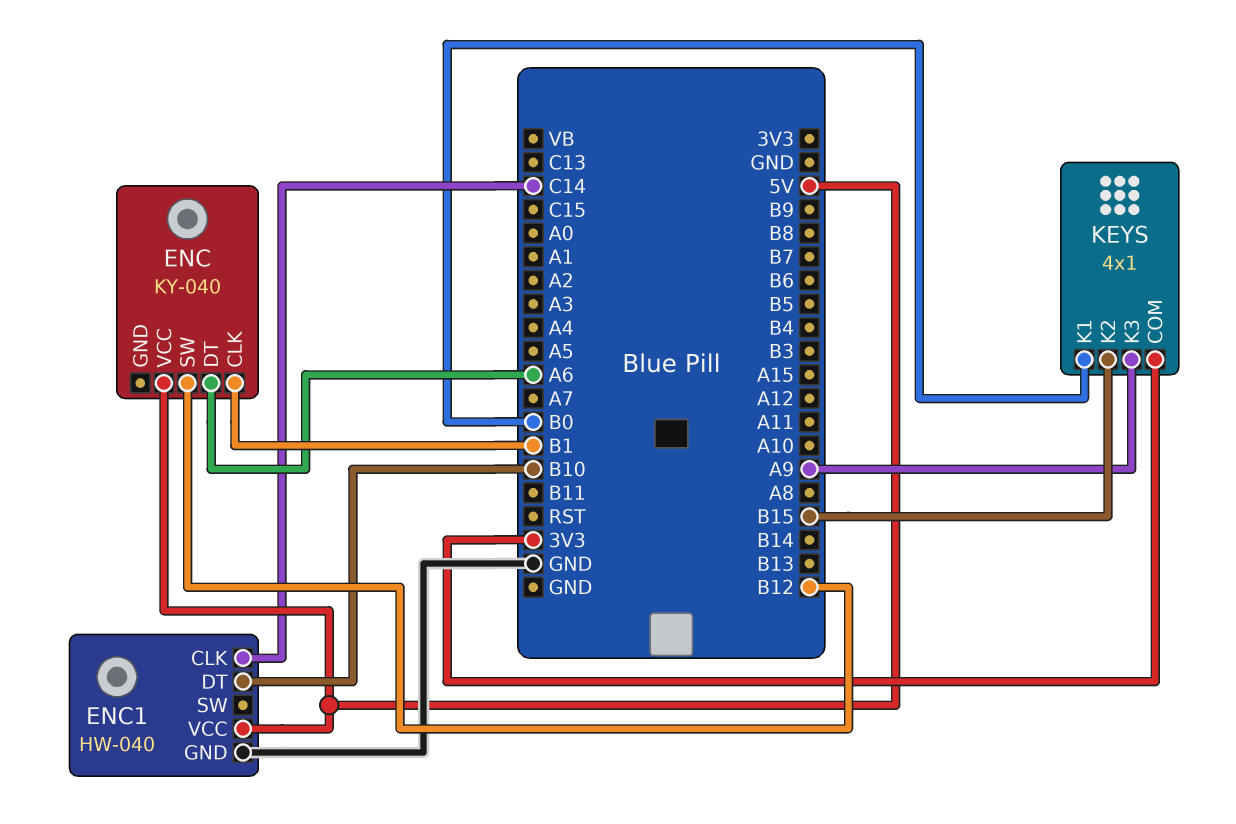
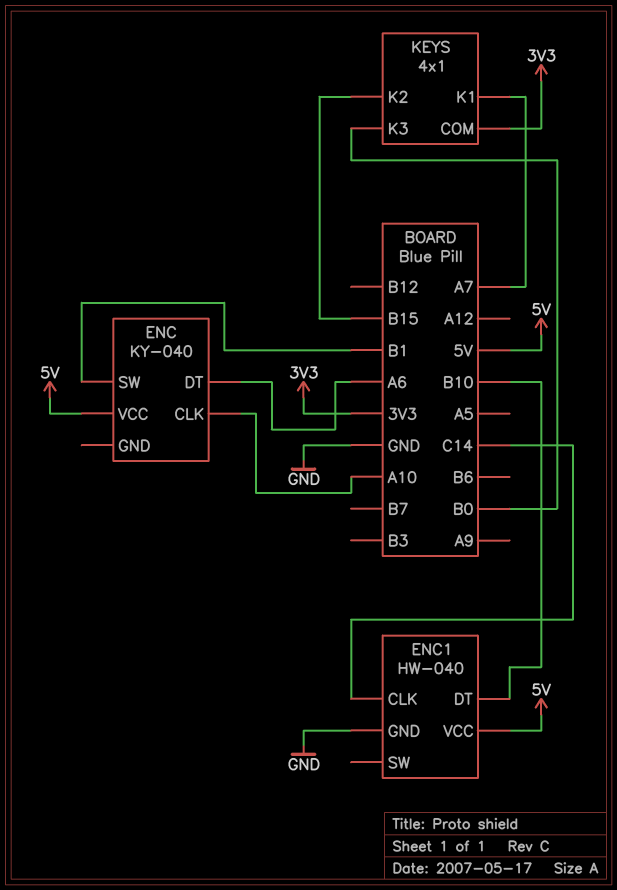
ENC pin CLK: B1 -> A10
ENC pin SW: B12 -> B1
KEYS pin K1: B0 -> A7
KEYS pin K3: A9 -> B0

